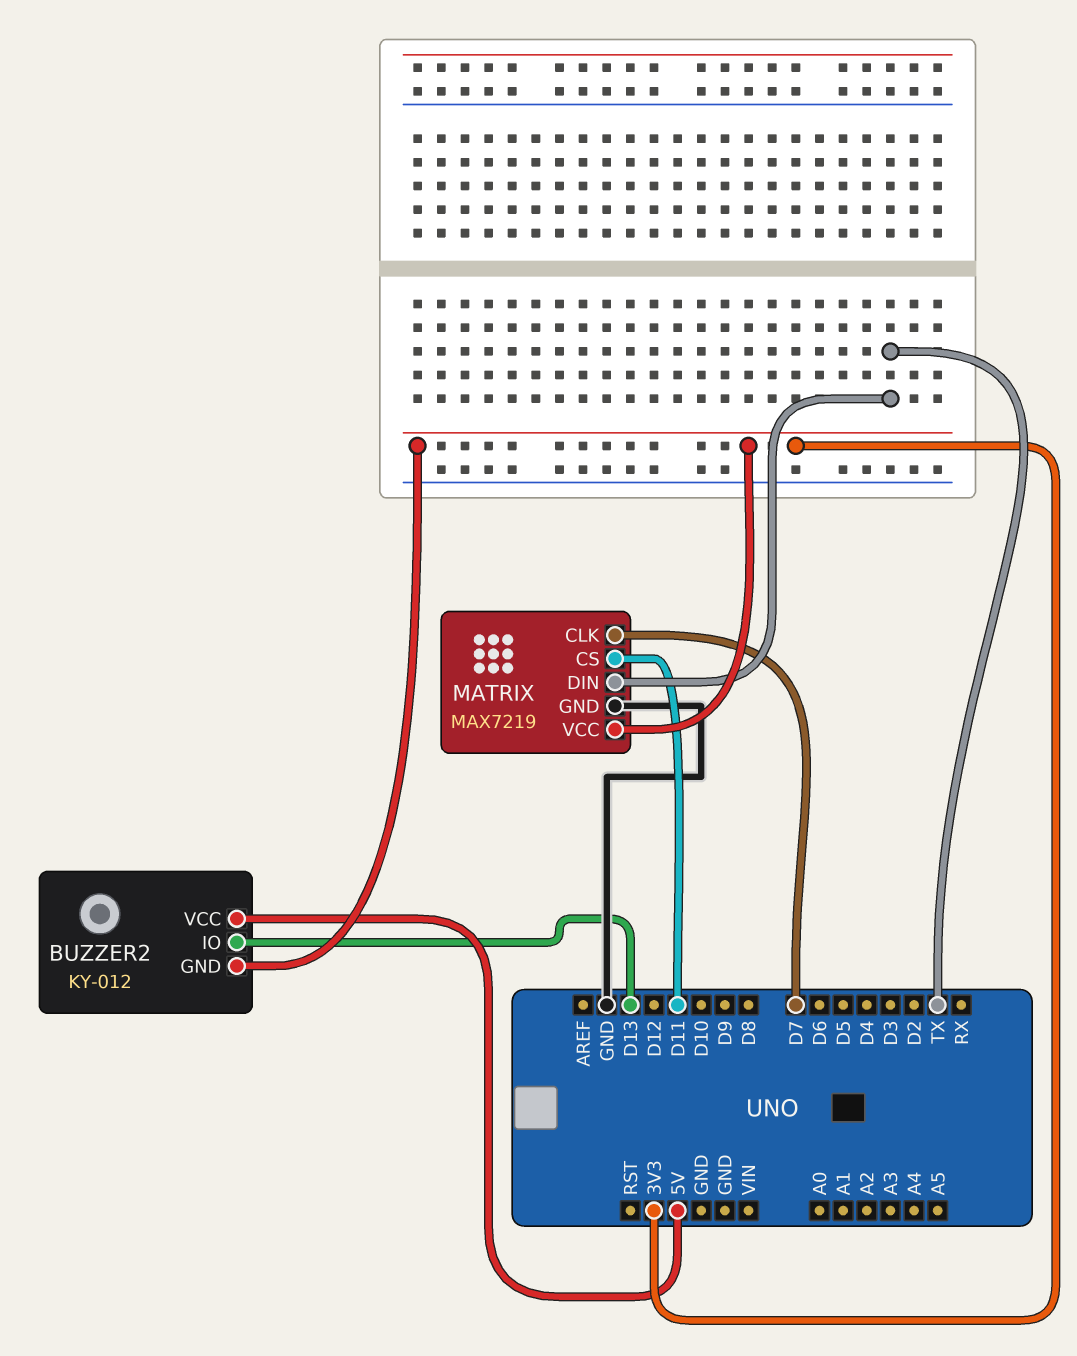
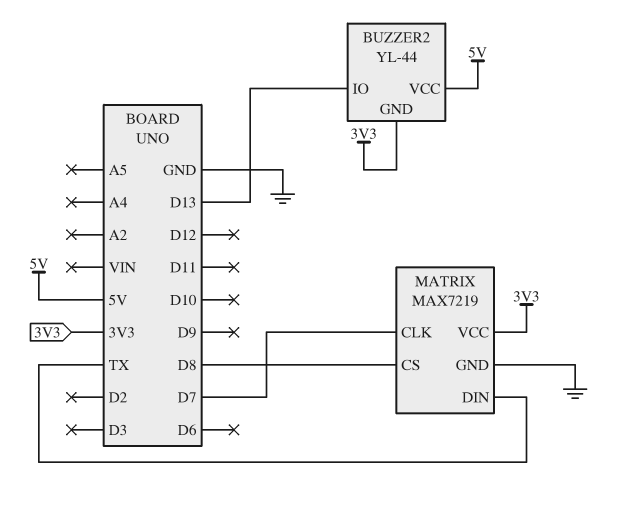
BUZZER2: KY-012 -> YL-44
MATRIX pin CS: D11 -> D8

